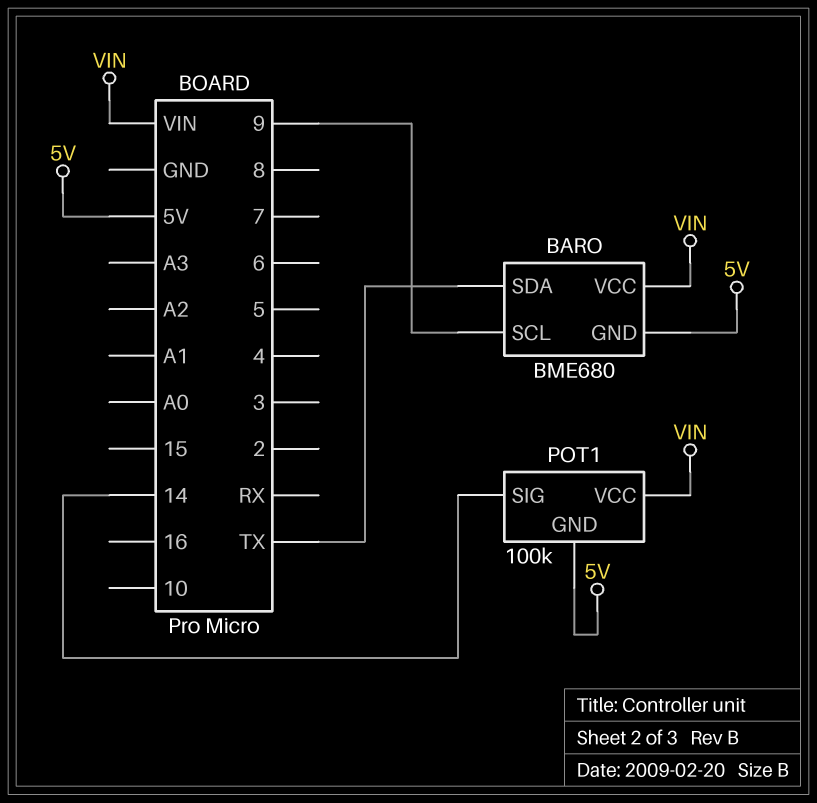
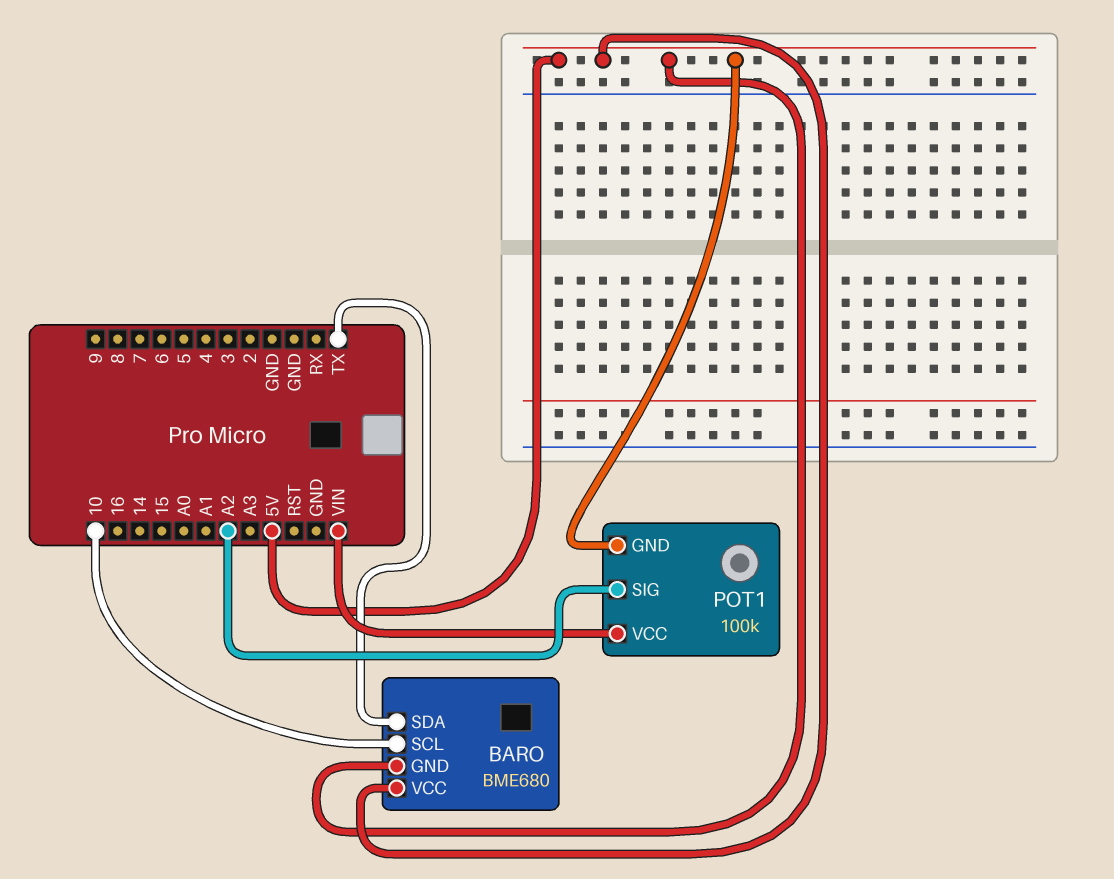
BARO pin SCL: 9 -> 10
BARO pin VCC: VIN -> 5V
POT1 pin SIG: 14 -> A2

